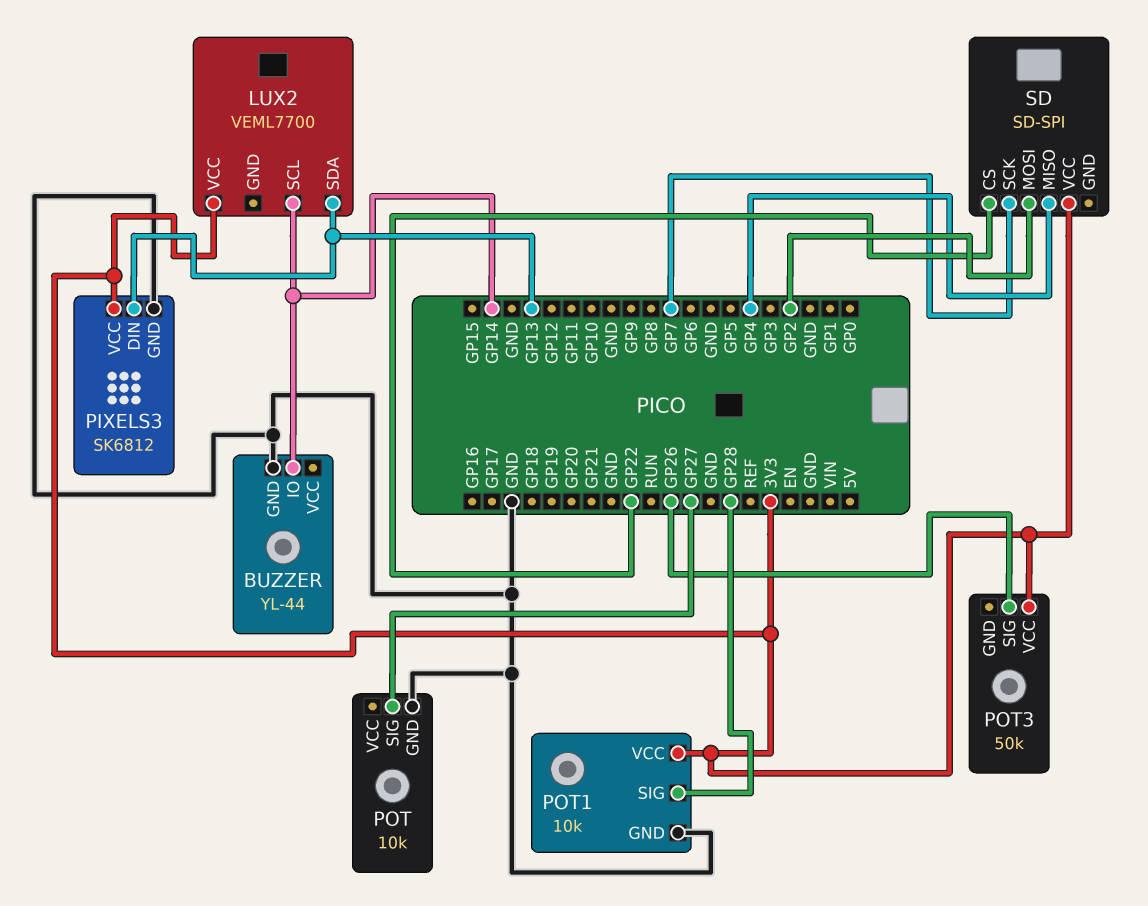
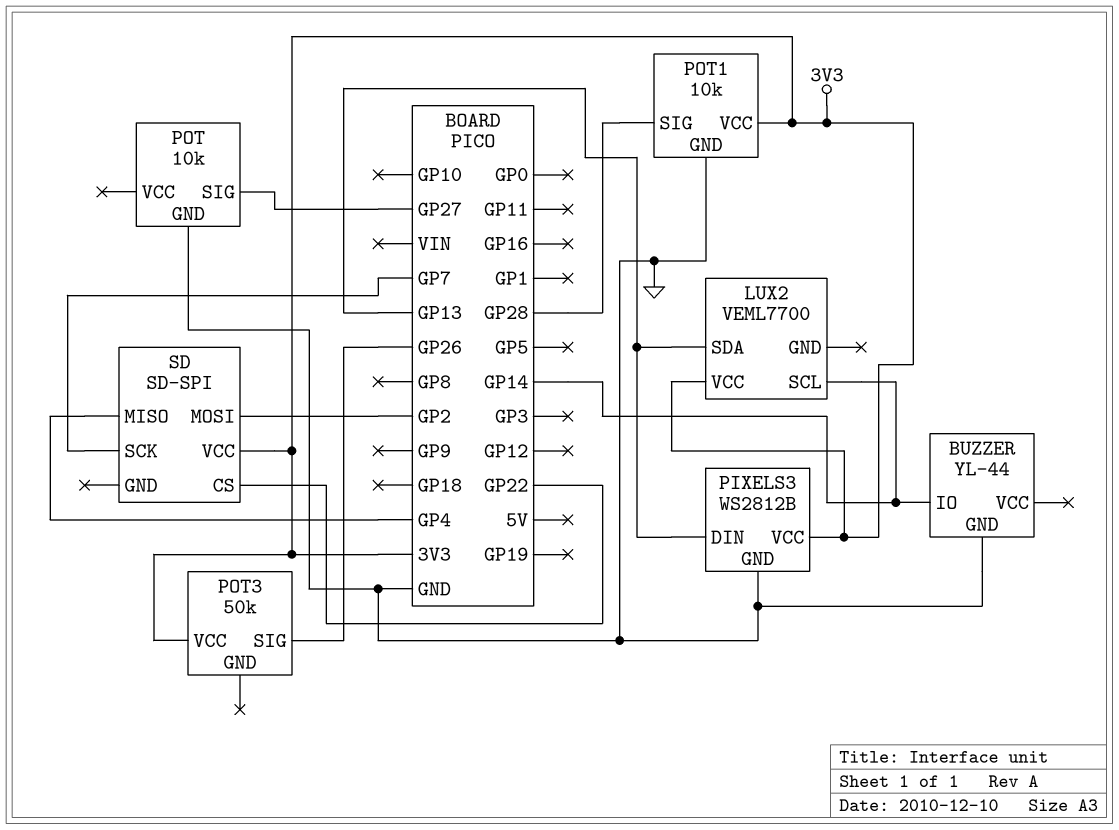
PIXELS3: SK6812 -> WS2812B

